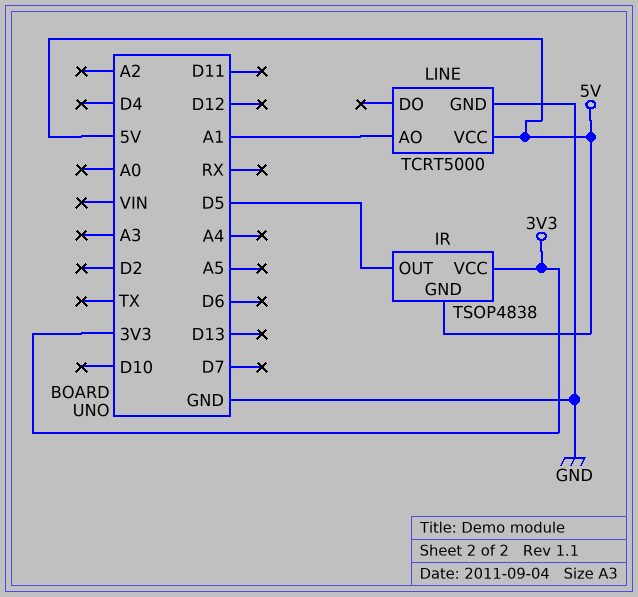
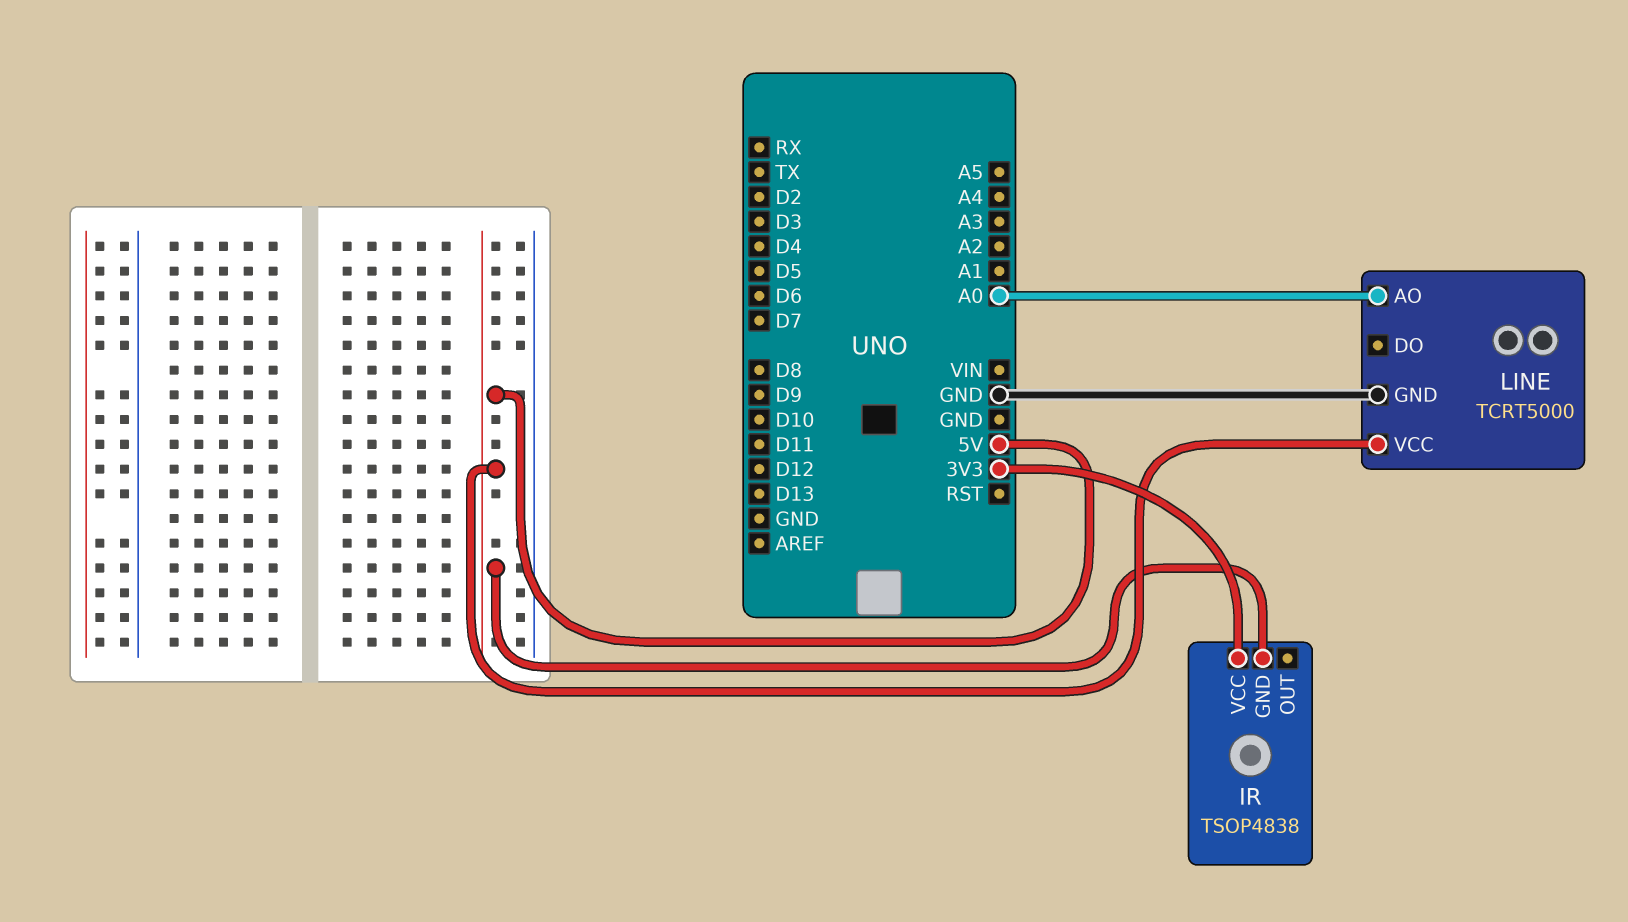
IR pin OUT: D5 -> none
LINE pin AO: A1 -> A0

